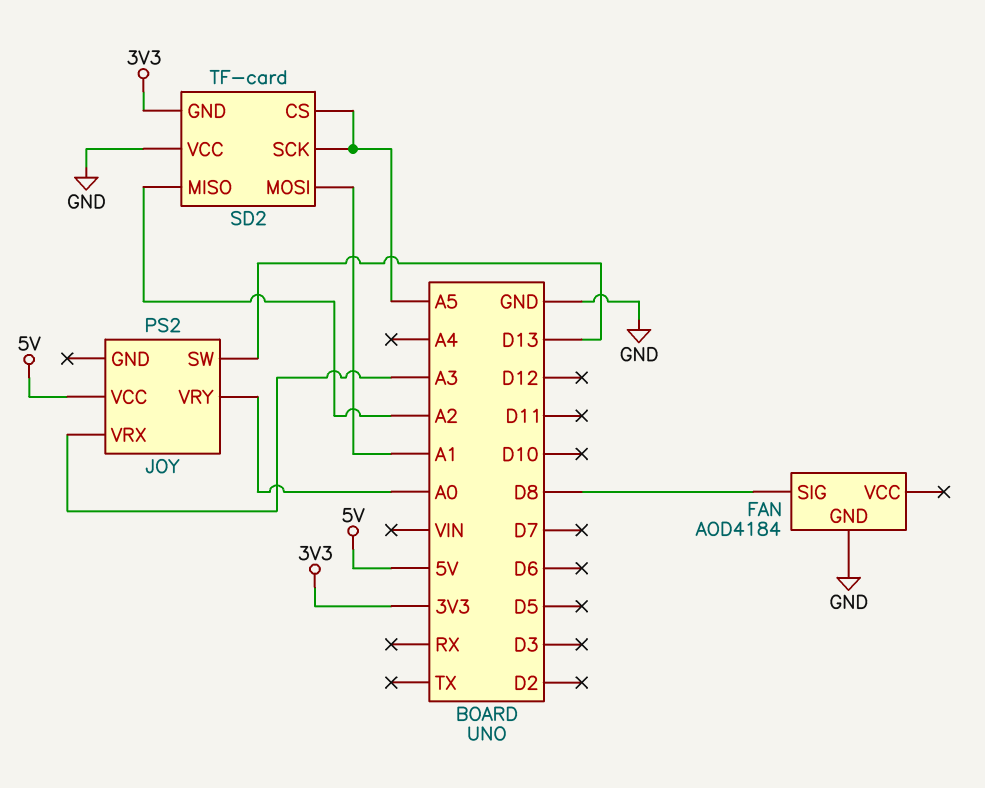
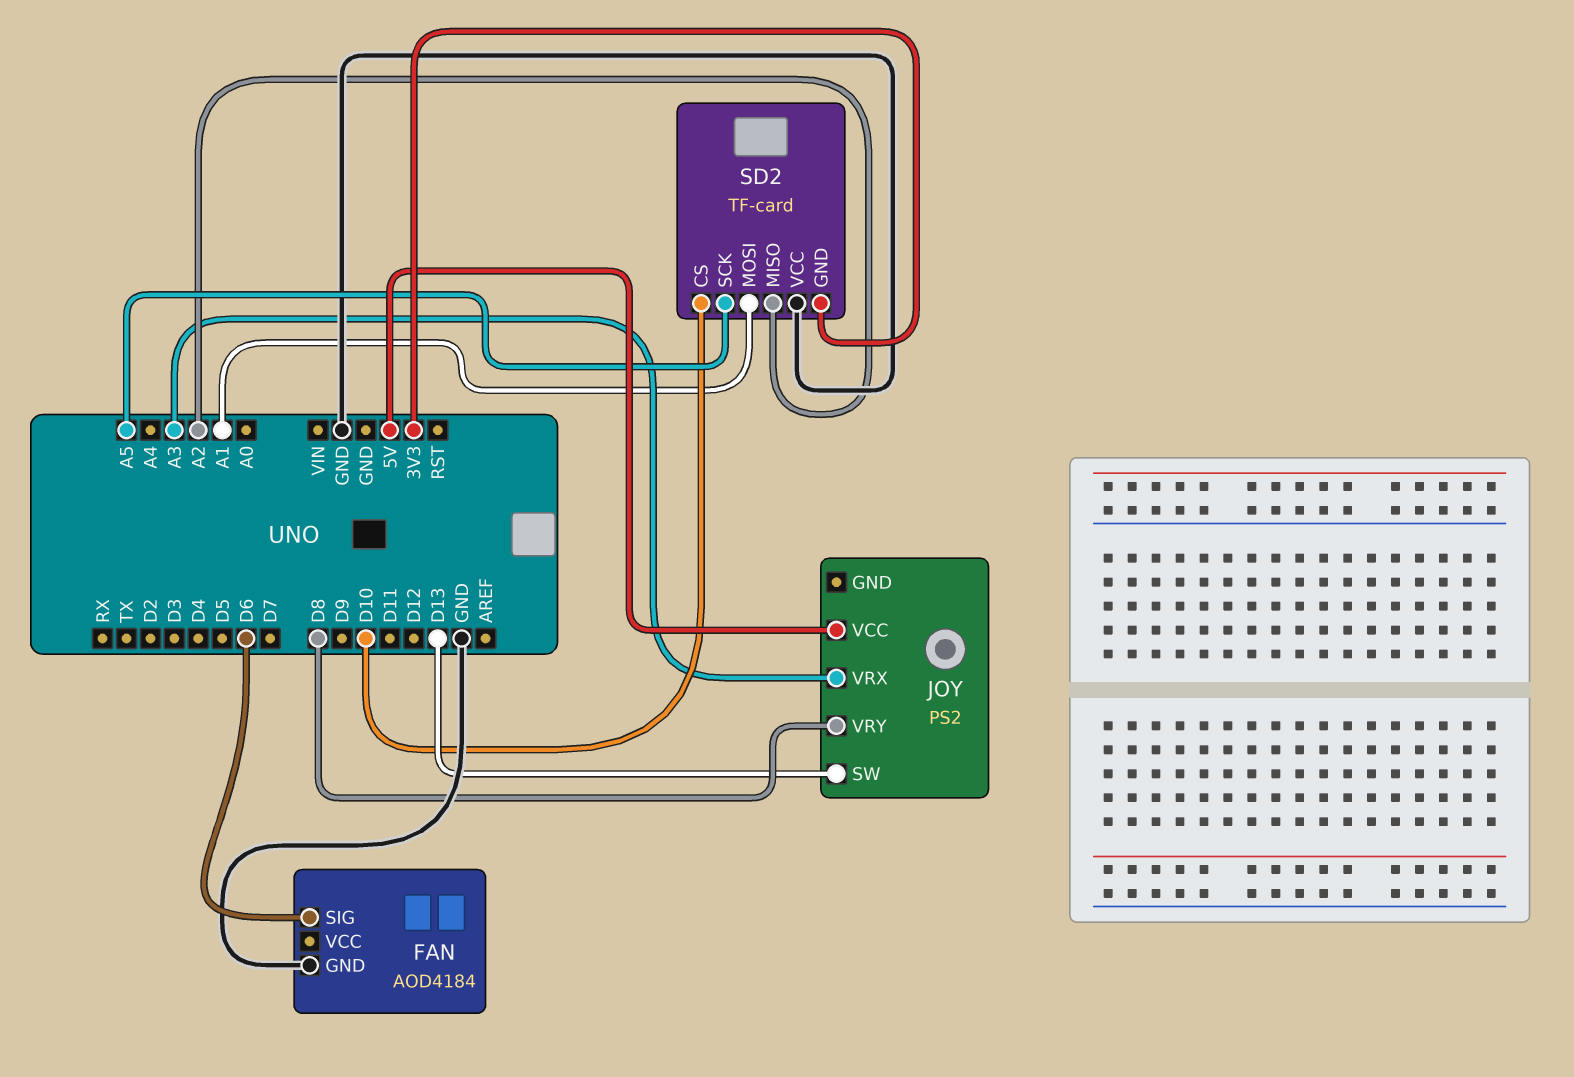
FAN pin SIG: D8 -> D6
JOY pin VRY: A0 -> D8
SD2 pin CS: A5 -> D10

